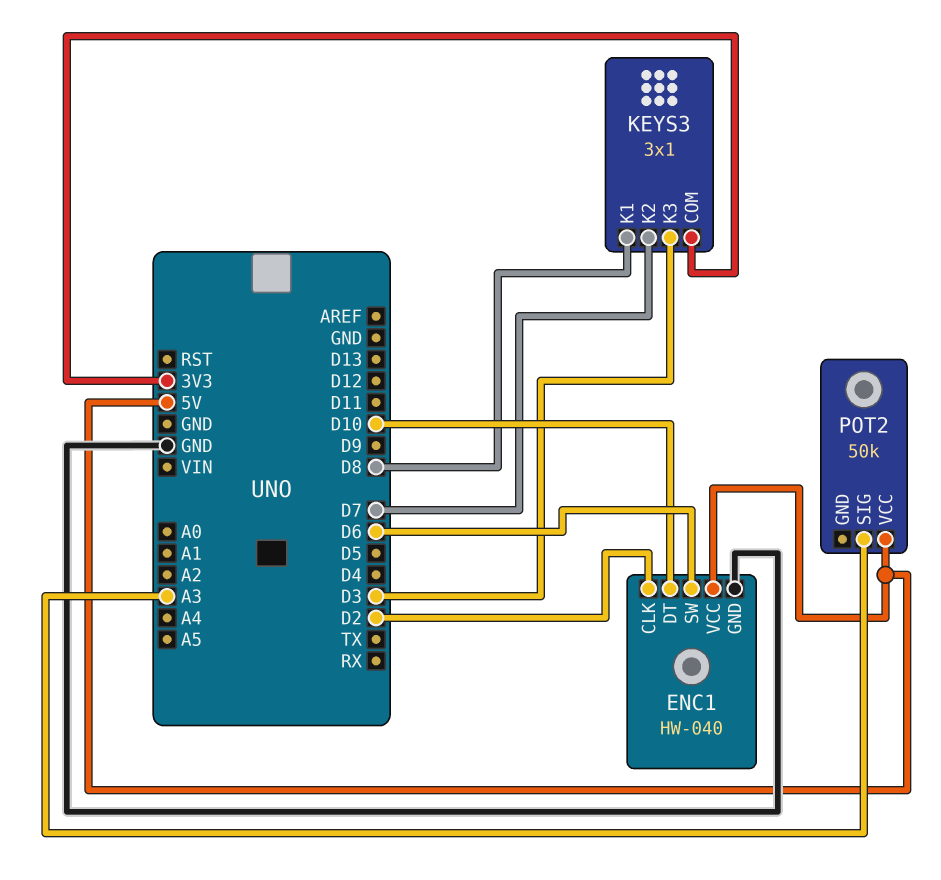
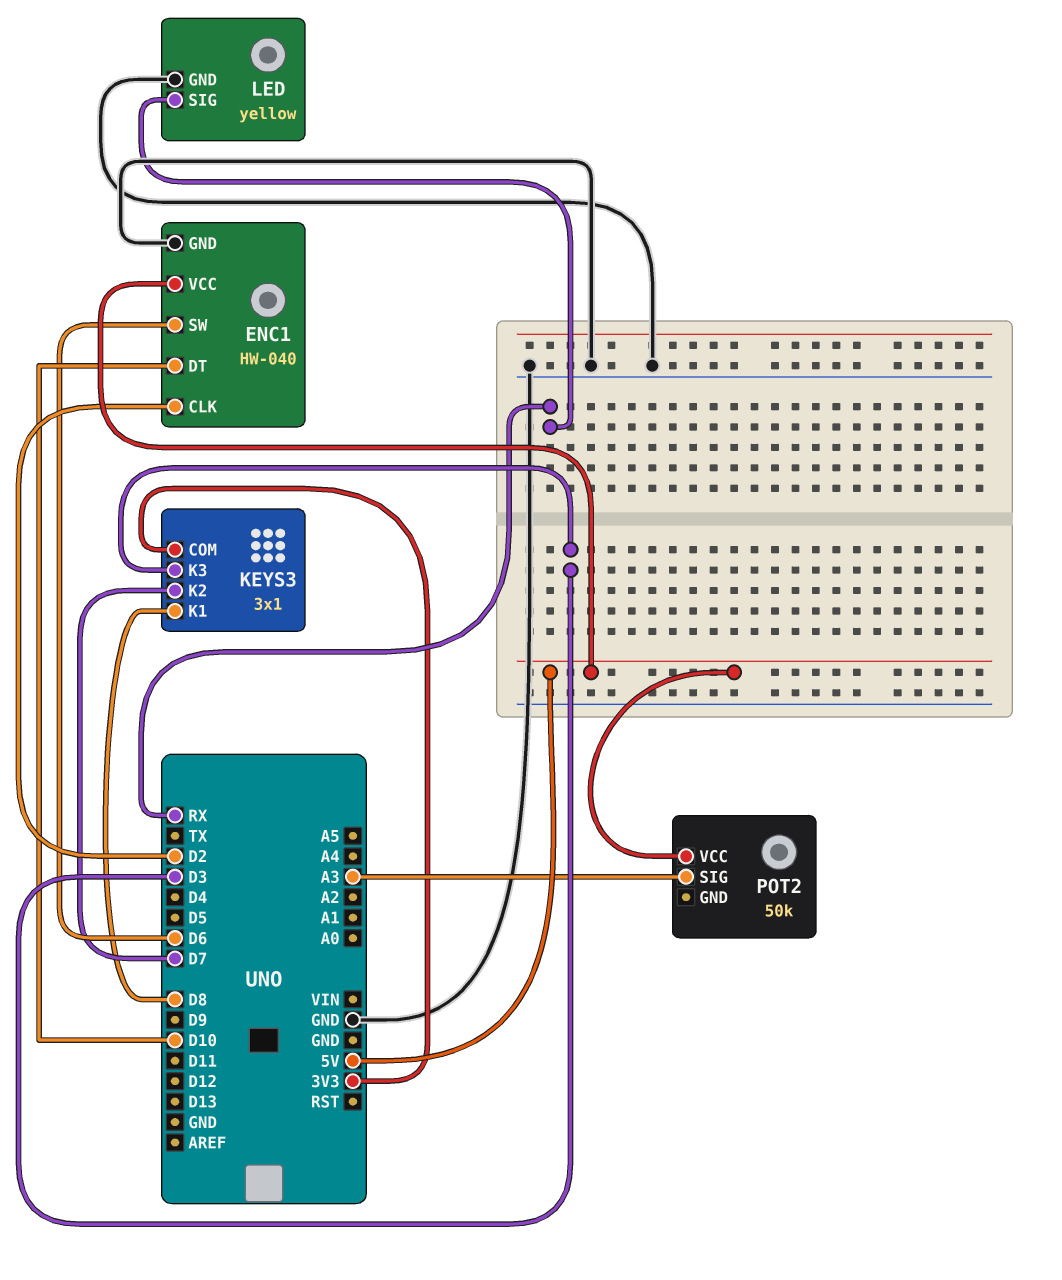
LED: none -> yellow
LED pin GND: none -> GND
LED pin SIG: none -> RX

